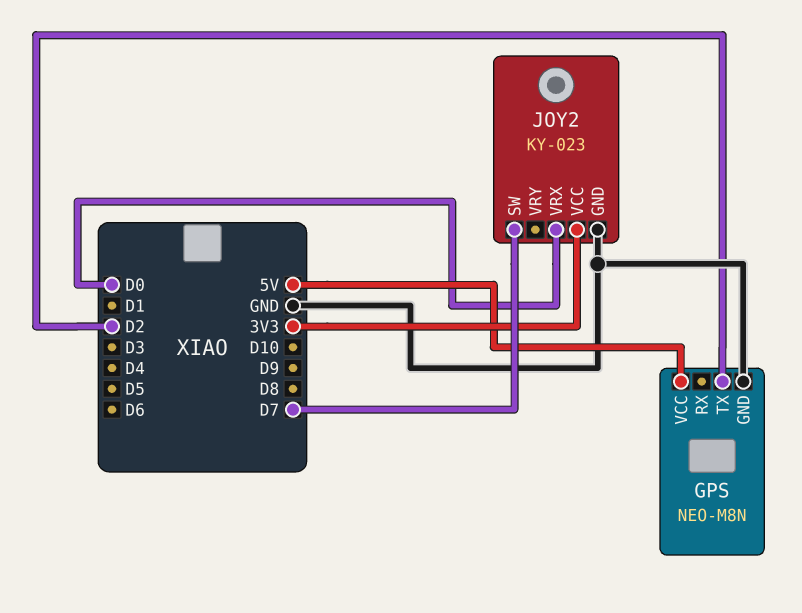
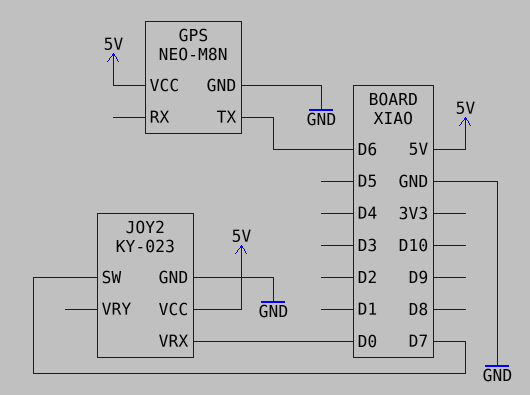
GPS pin TX: D2 -> D6
JOY2 pin VCC: 3V3 -> 5V

